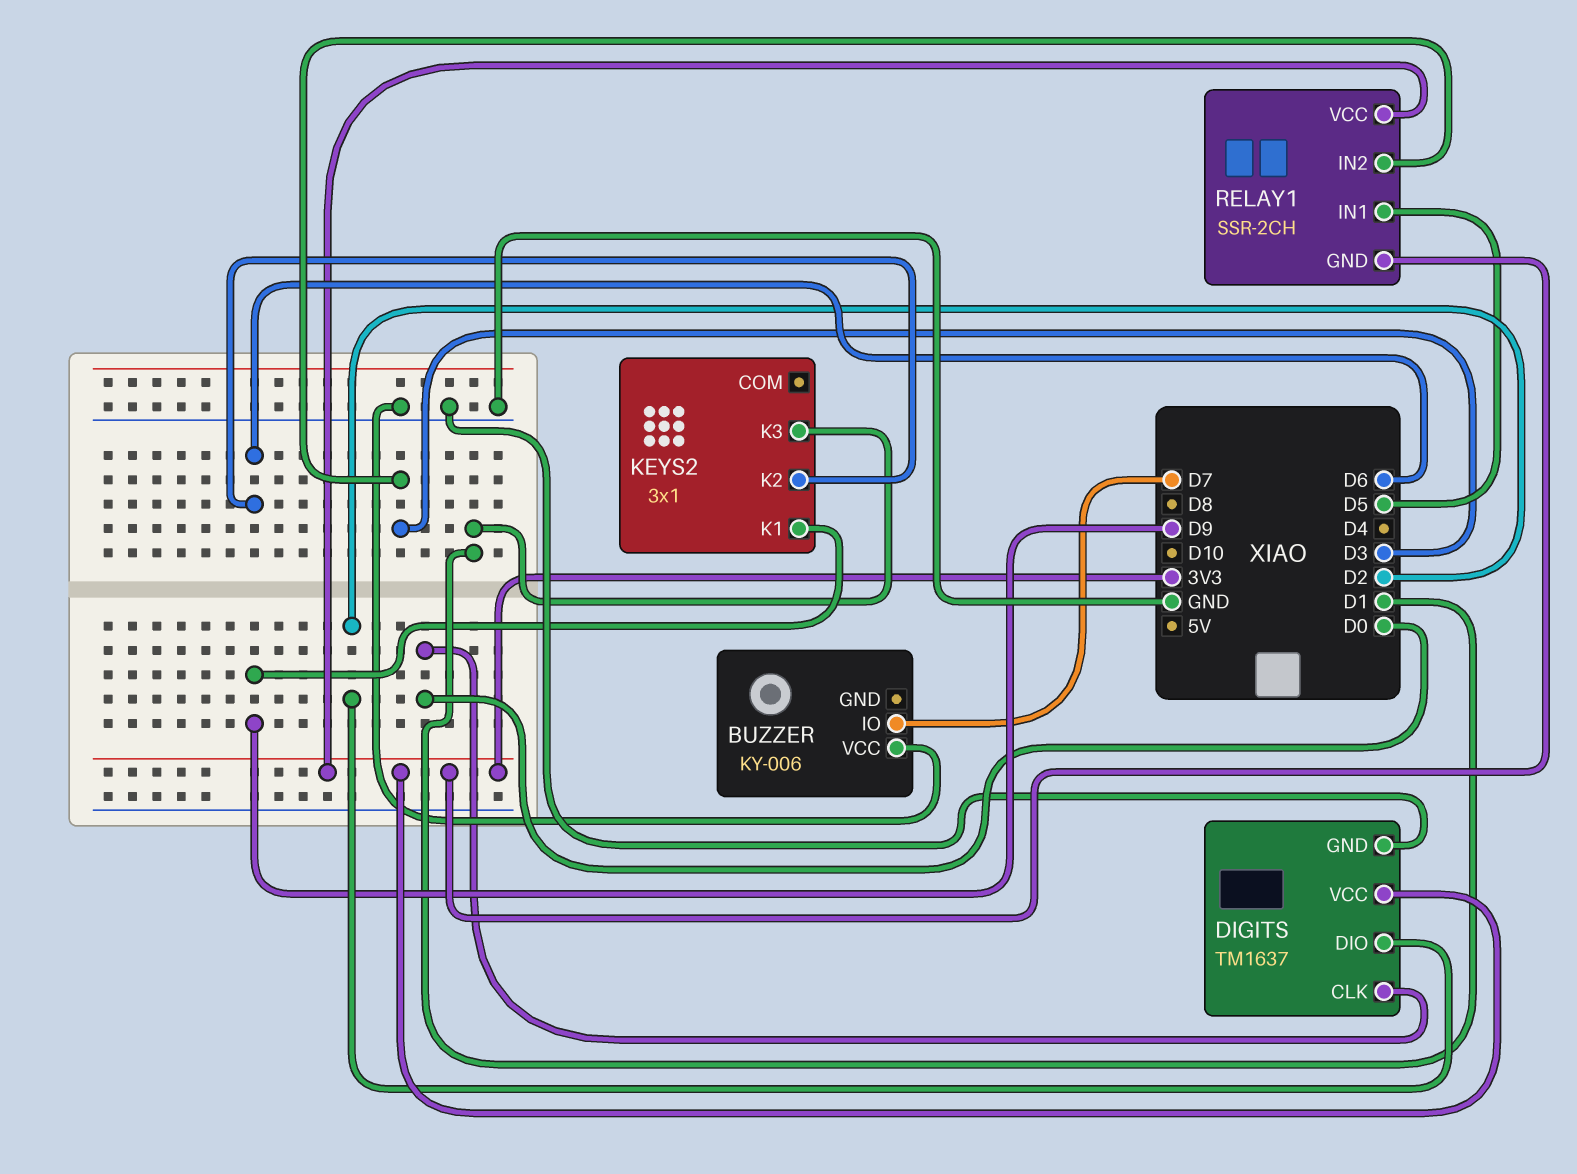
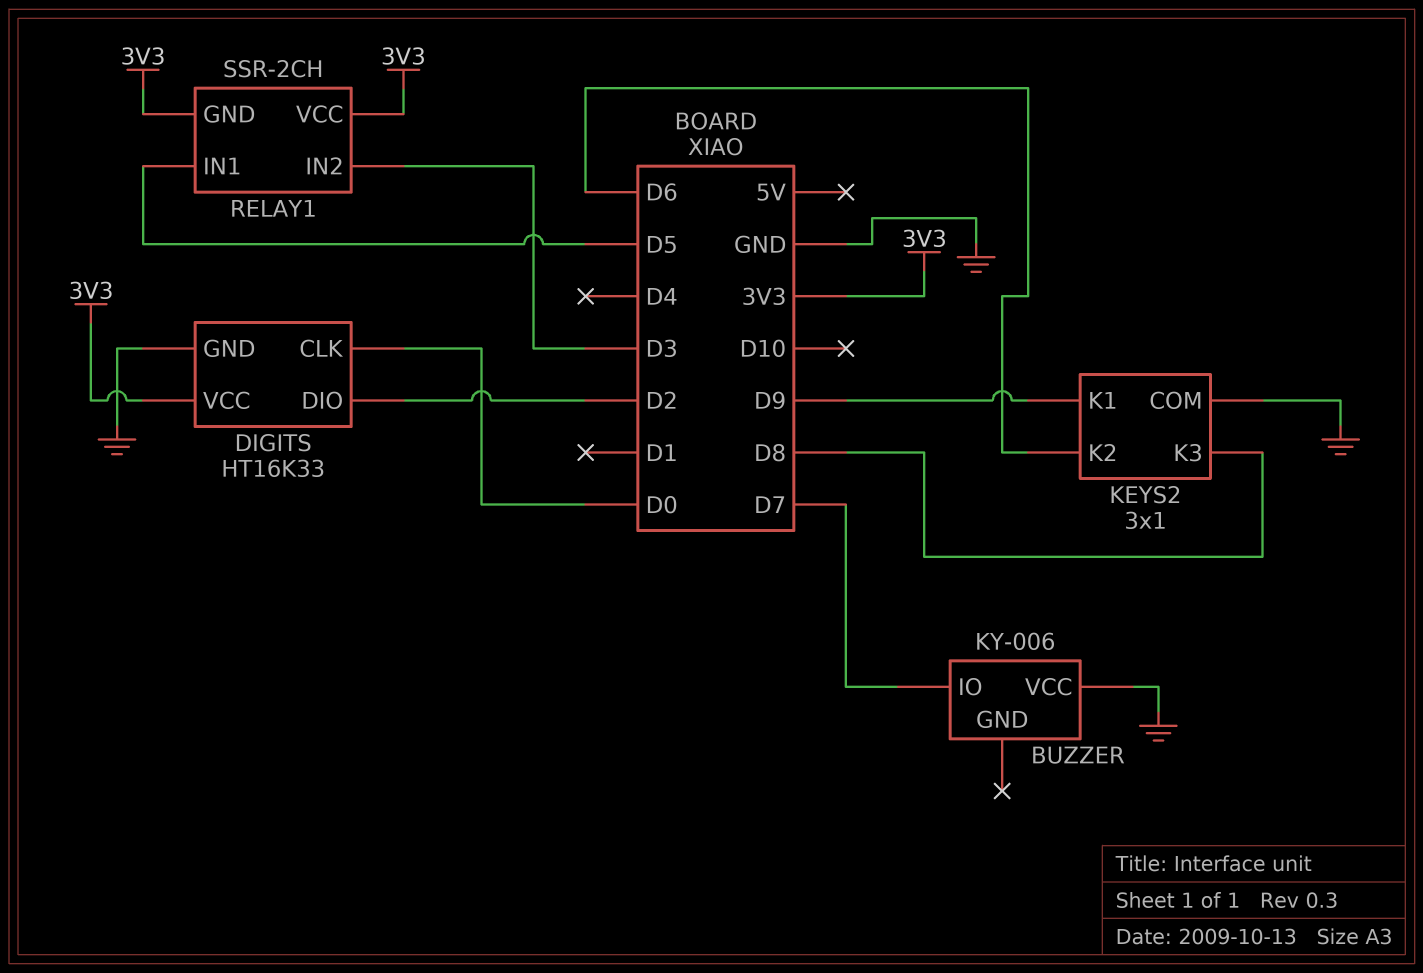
DIGITS: TM1637 -> HT16K33
KEYS2 pin COM: none -> GND
KEYS2 pin K3: D1 -> D8

